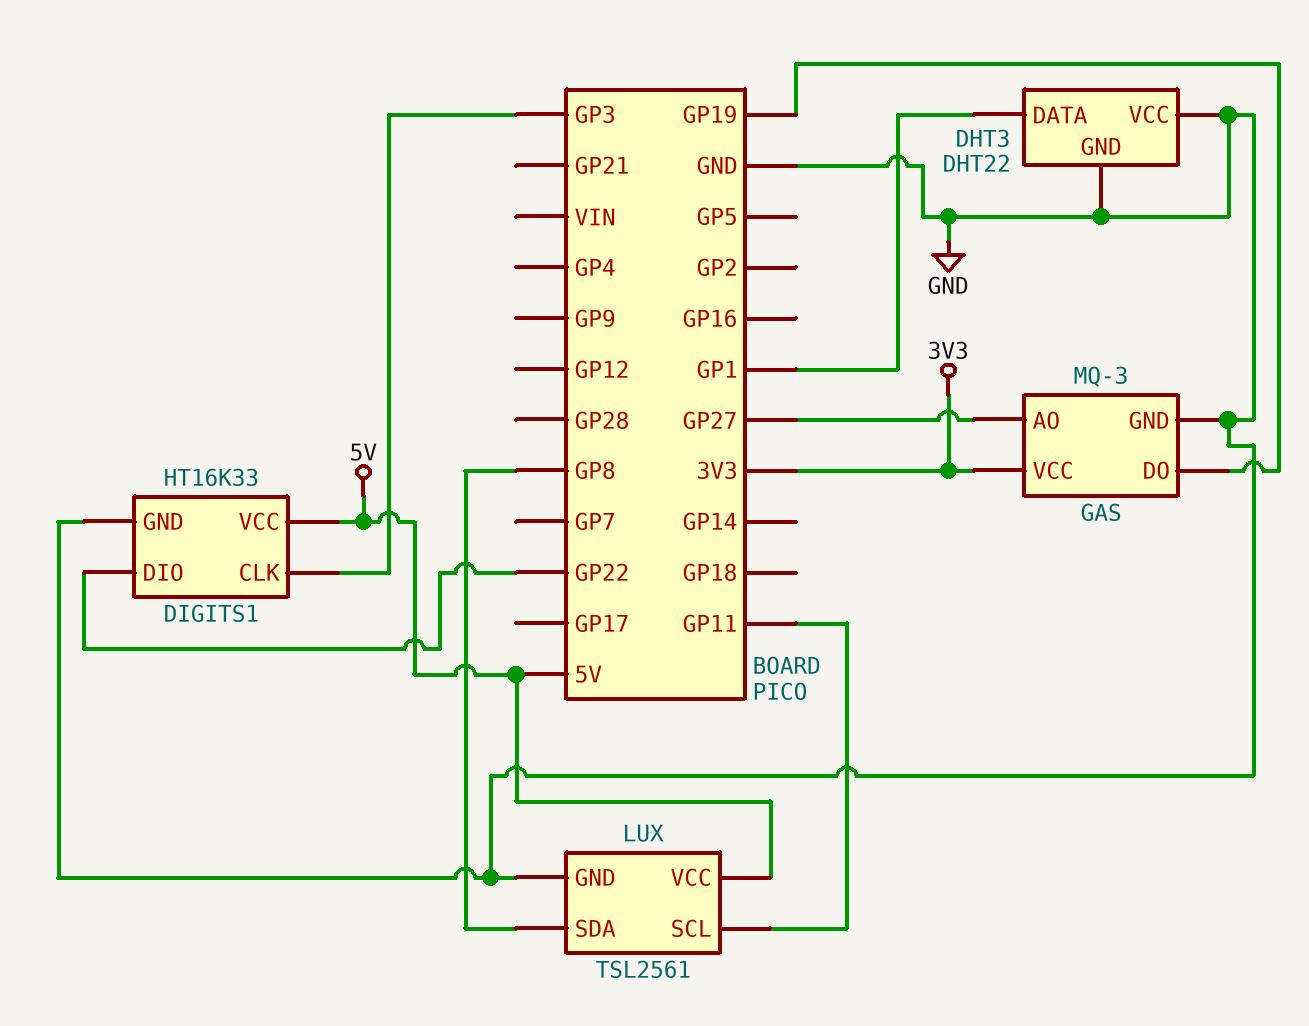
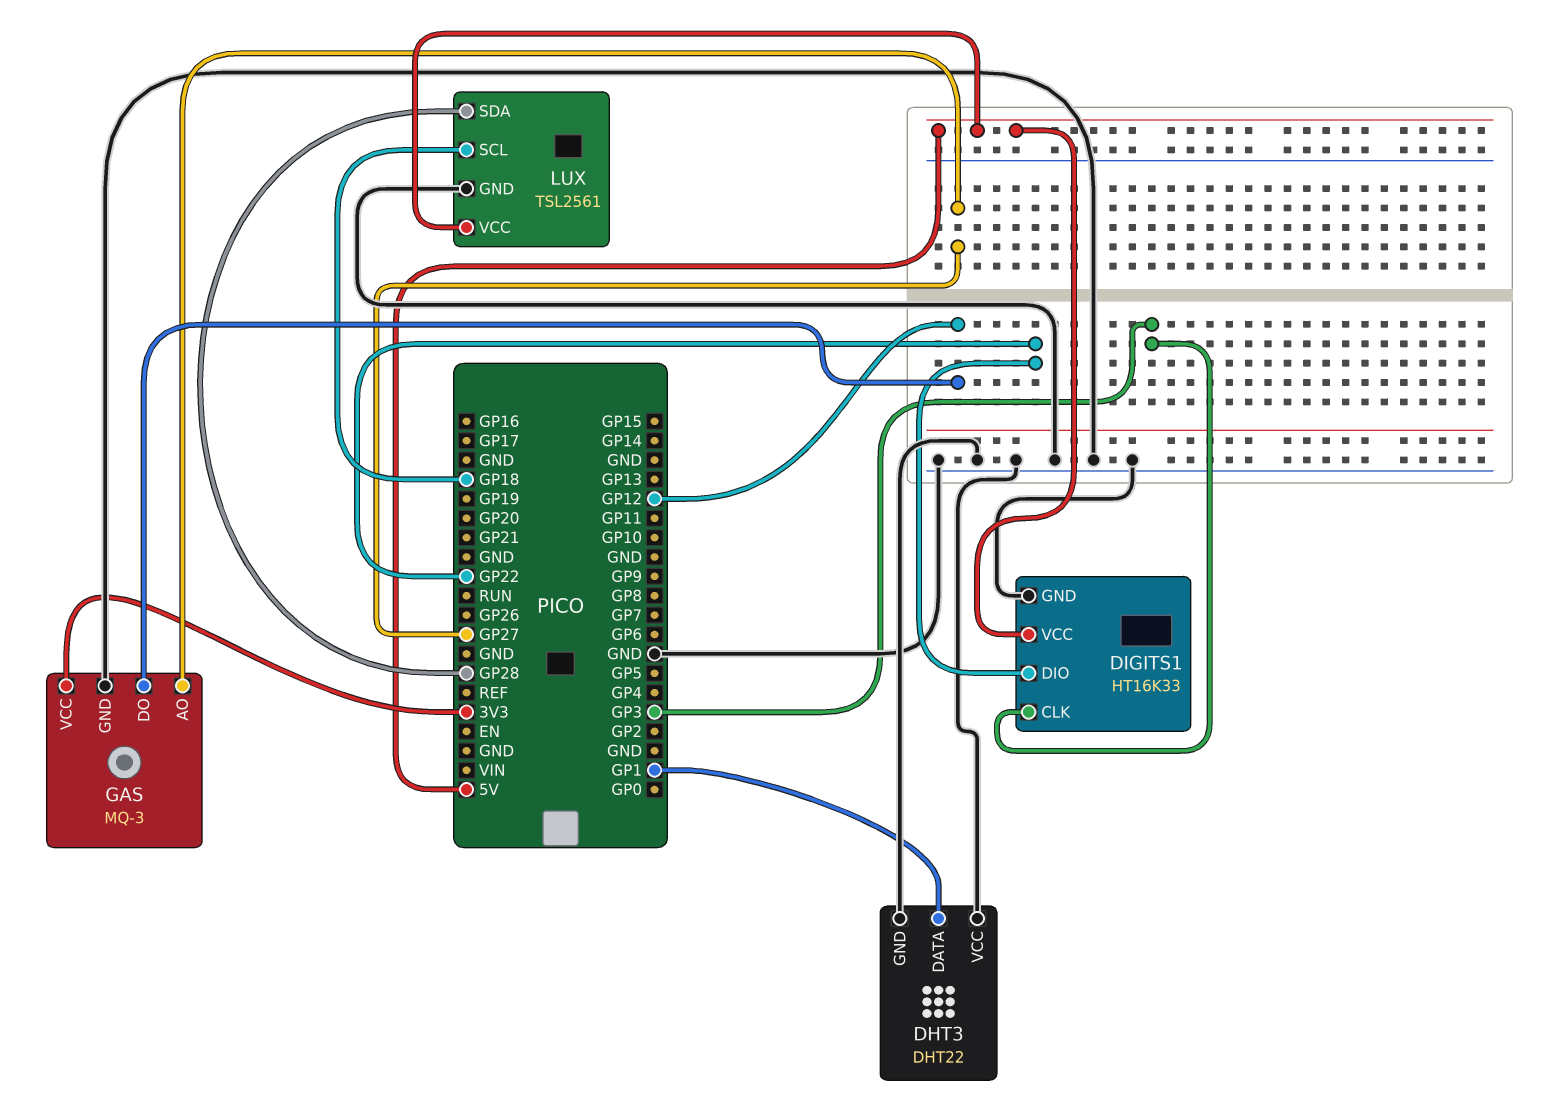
GAS pin DO: GP19 -> GP12
LUX pin SCL: GP11 -> GP18
LUX pin SDA: GP8 -> GP28

